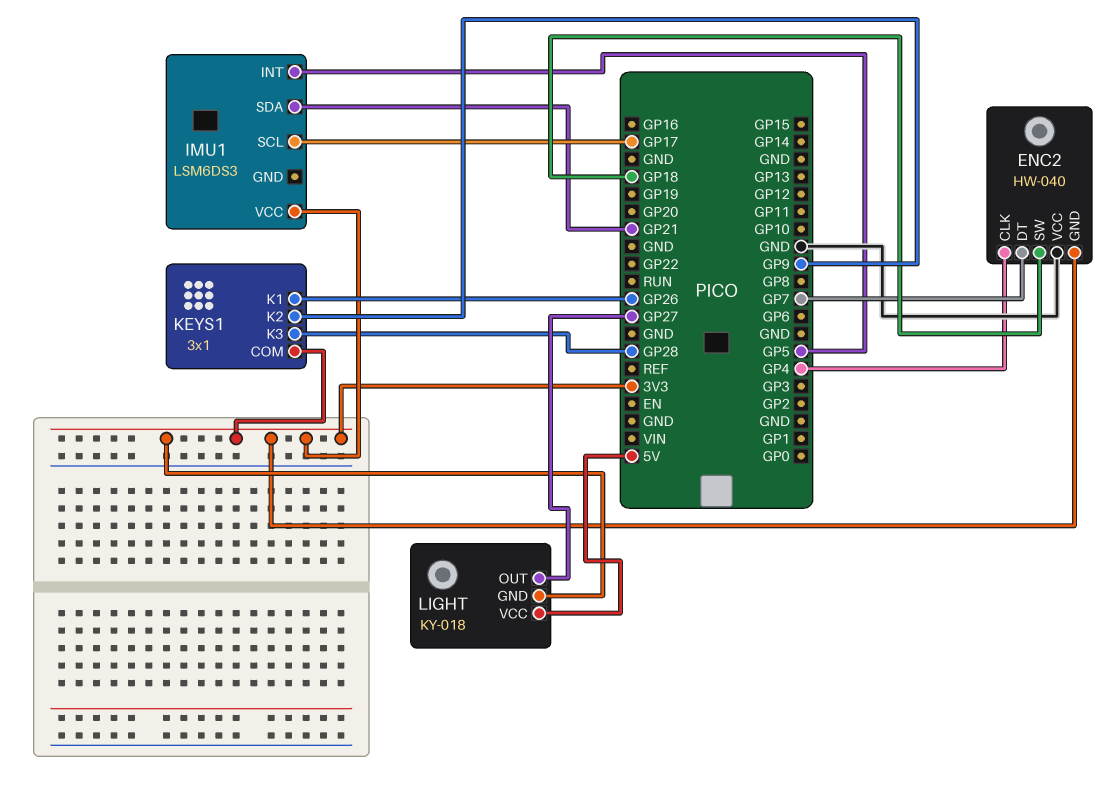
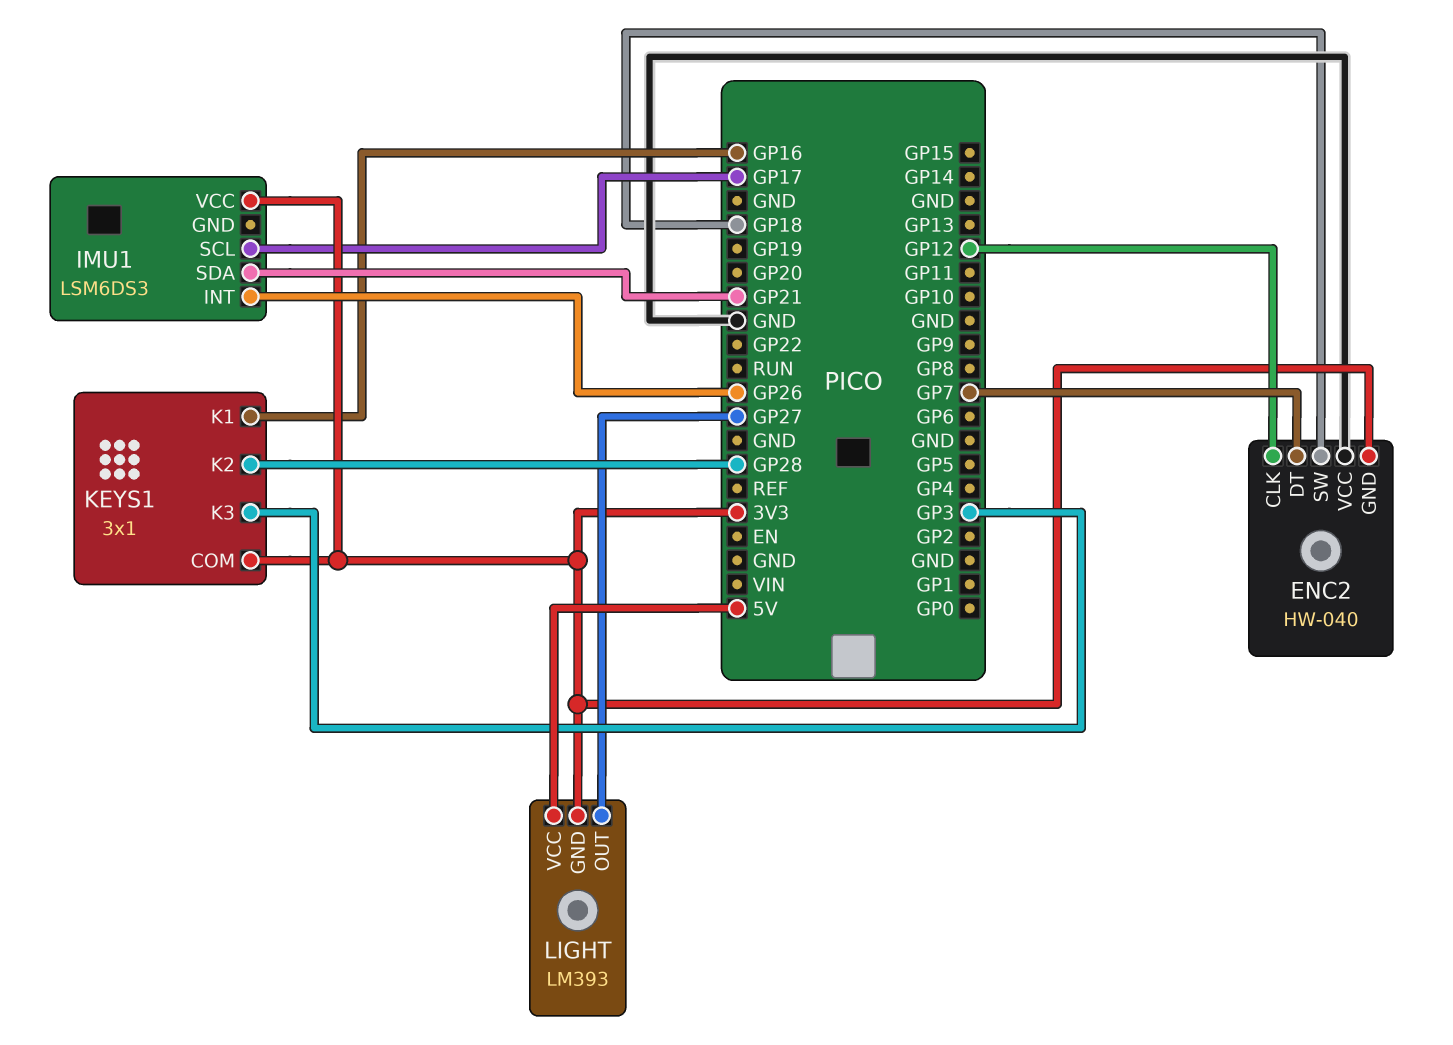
ENC2 pin CLK: GP4 -> GP12
IMU1 pin INT: GP5 -> GP26
KEYS1 pin K1: GP26 -> GP16
KEYS1 pin K2: GP9 -> GP28
KEYS1 pin K3: GP28 -> GP3
LIGHT: KY-018 -> LM393

